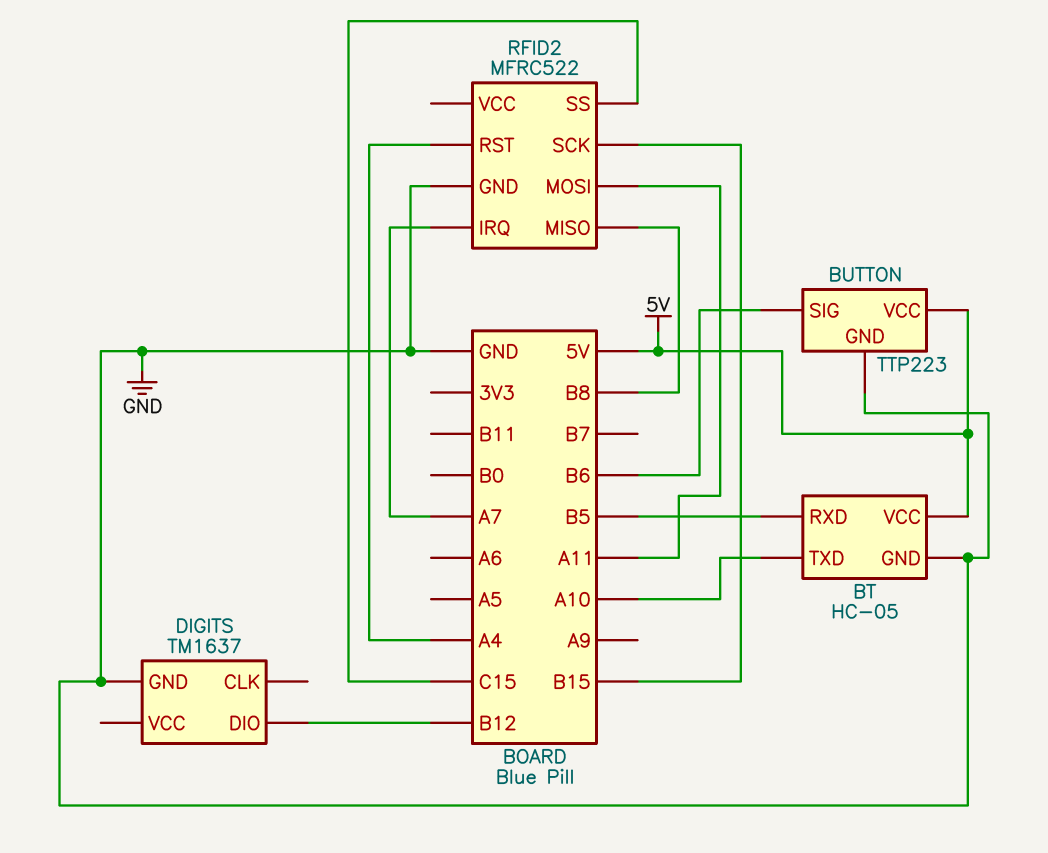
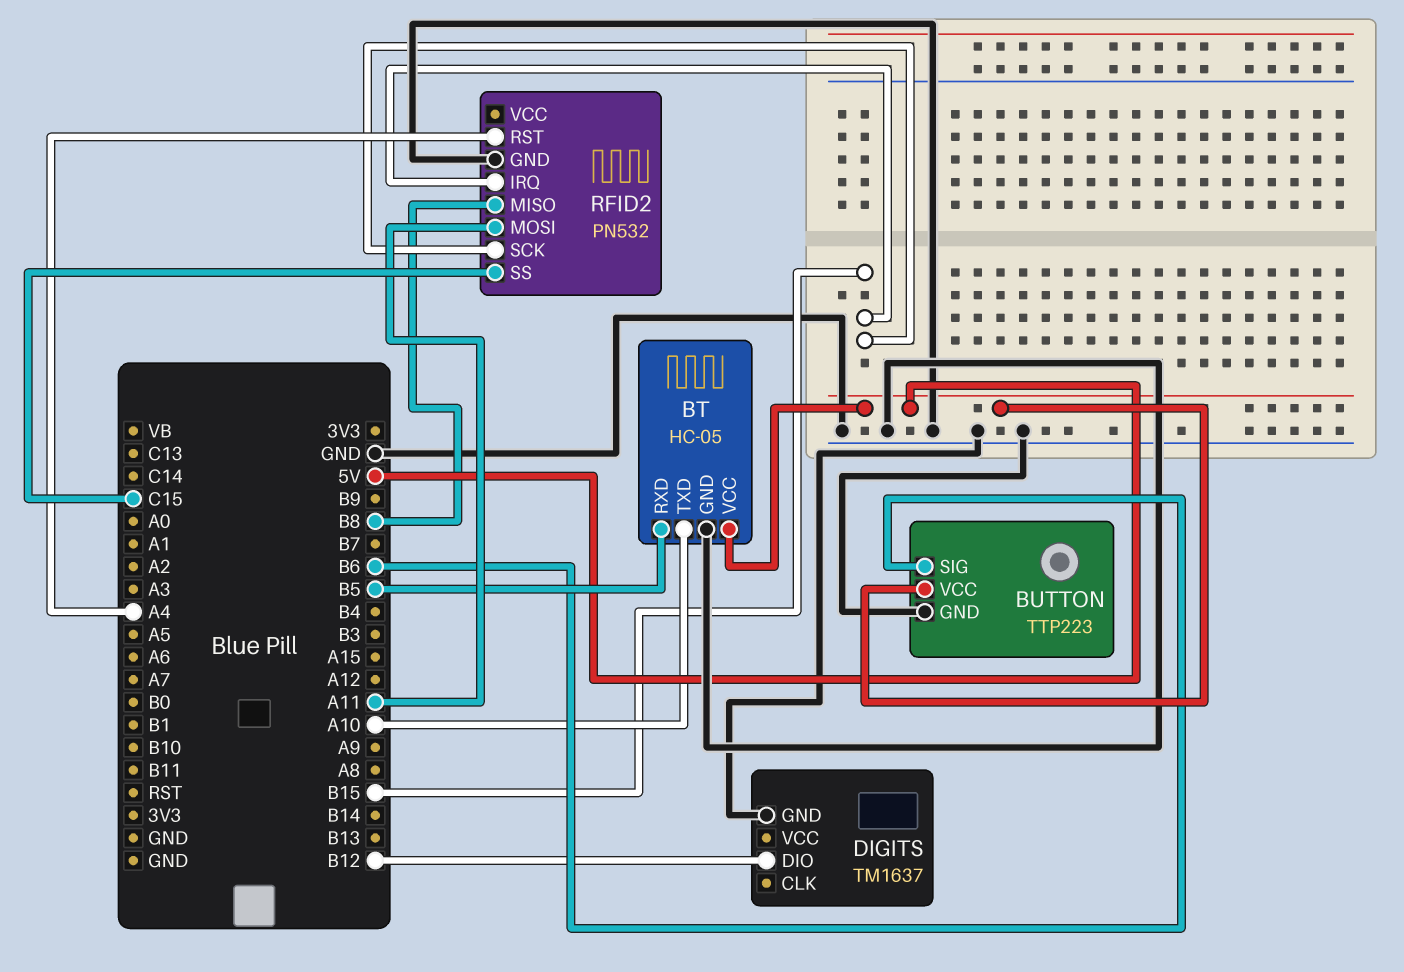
RFID2: MFRC522 -> PN532
RFID2 pin IRQ: A7 -> B15

